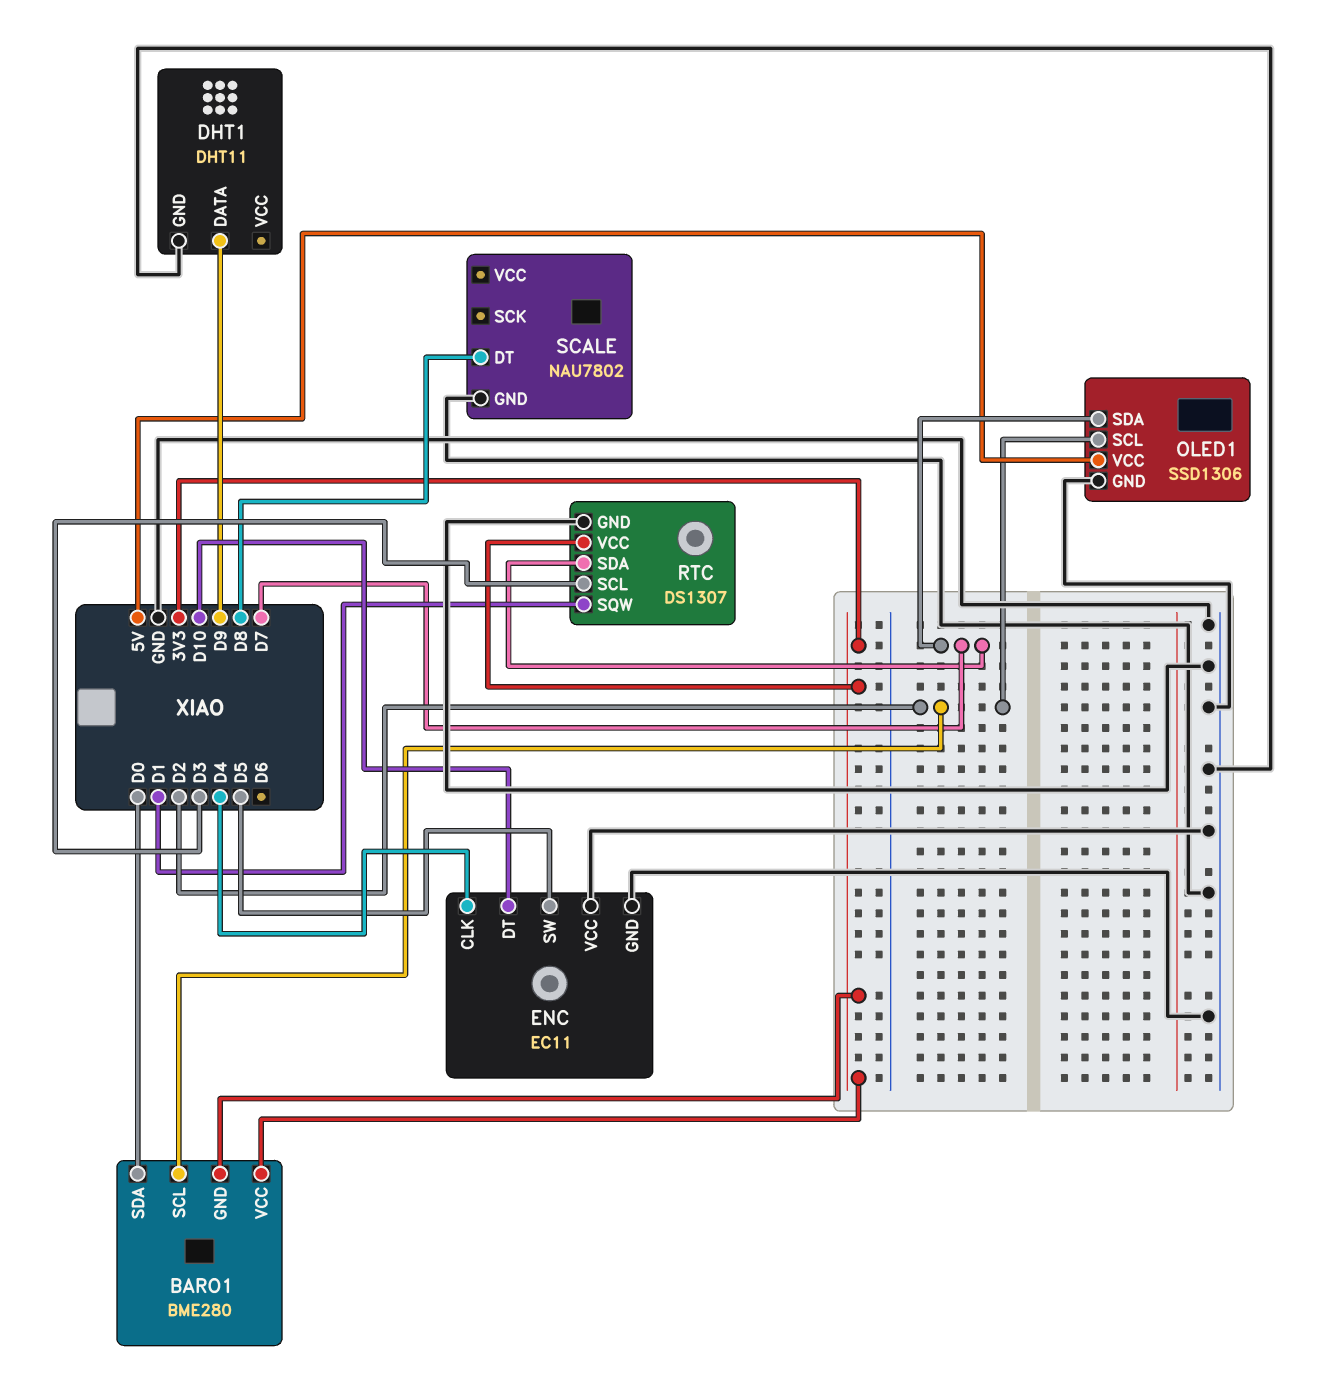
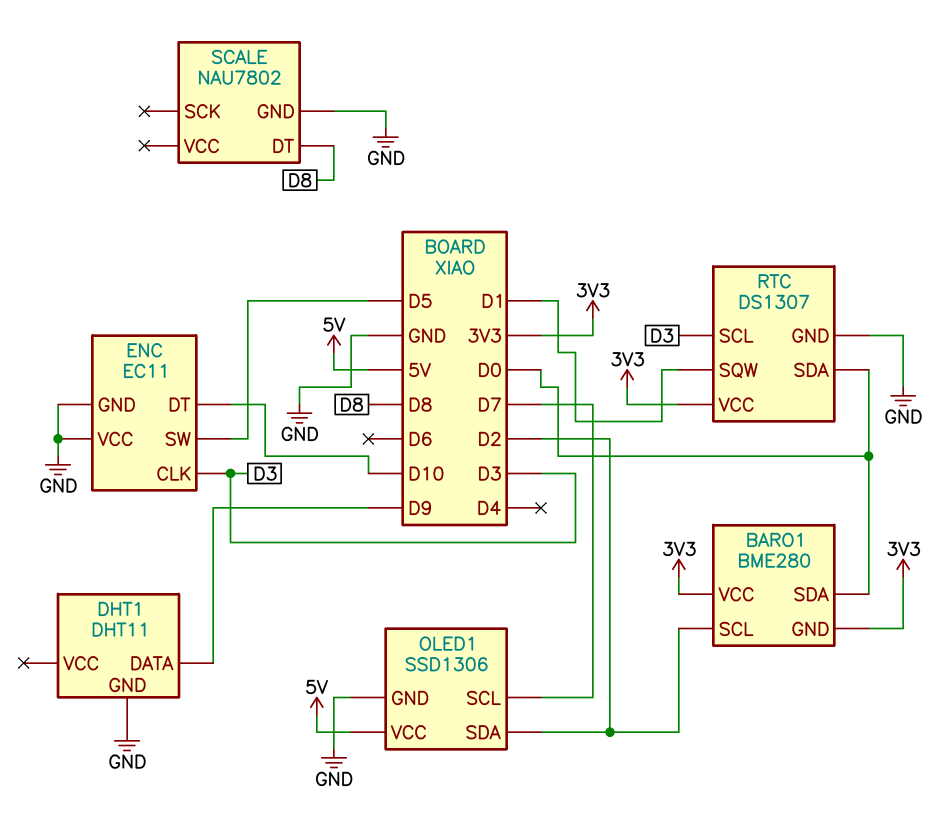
ENC pin CLK: D4 -> D3
OLED1 pin SCL: D2 -> D7
OLED1 pin SDA: D7 -> D2
RTC pin SDA: D7 -> D0

